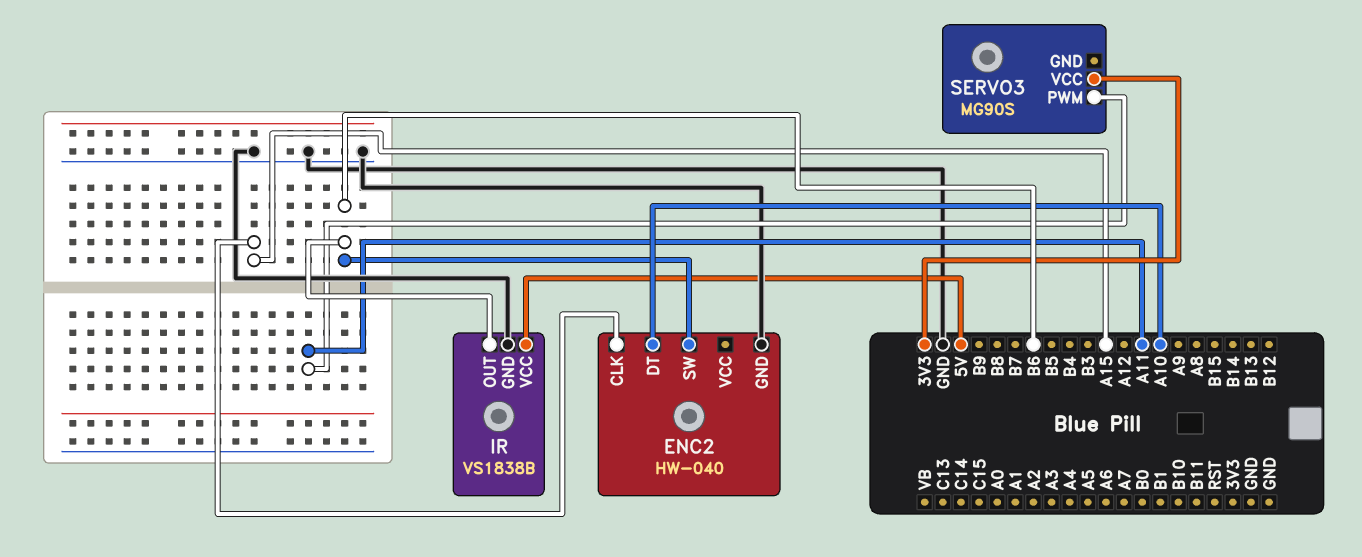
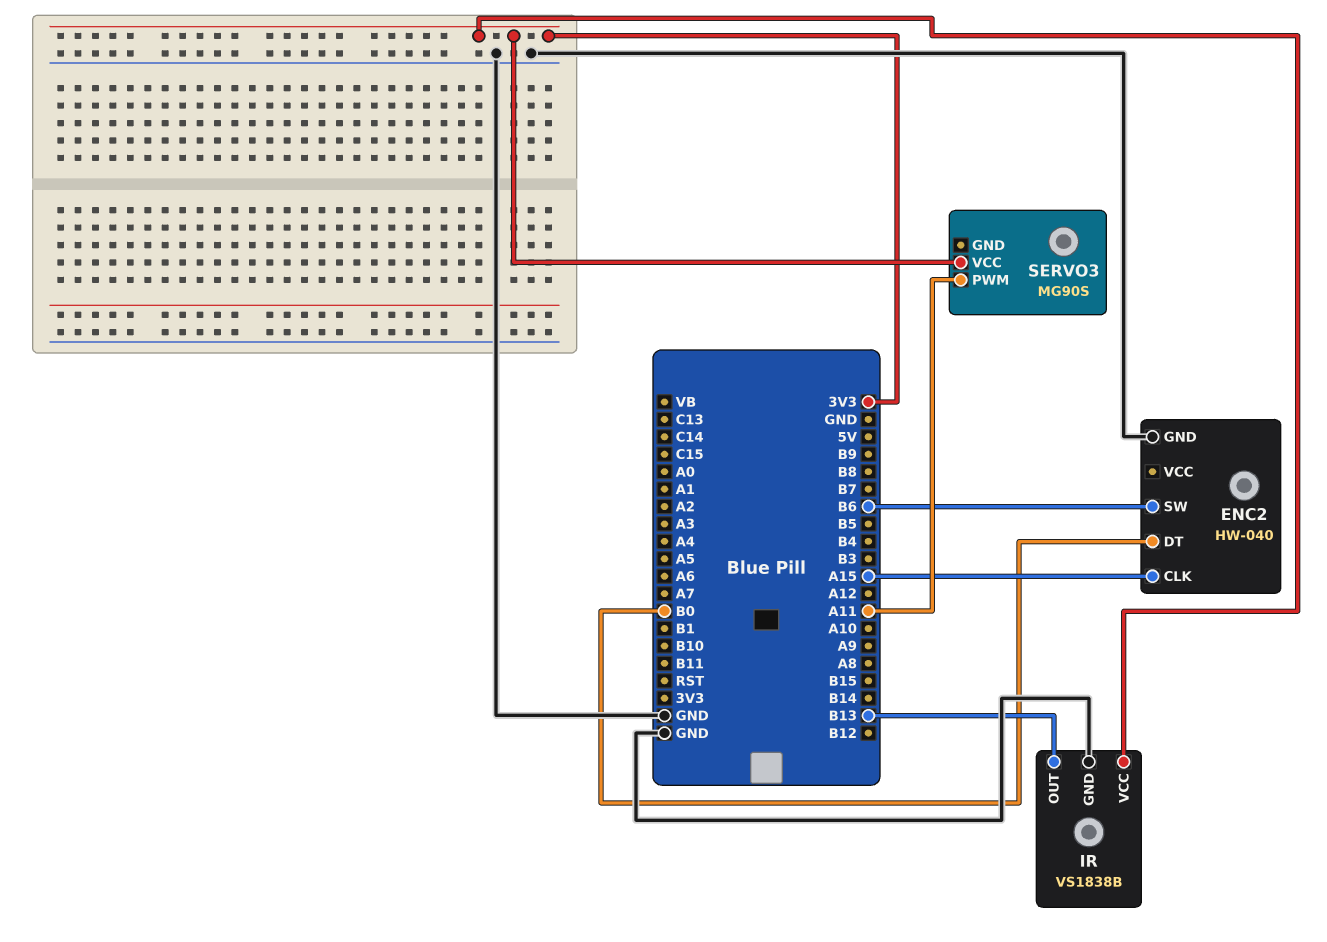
ENC2 pin DT: A10 -> B0
IR pin OUT: B6 -> B13
IR pin VCC: 5V -> 3V3

